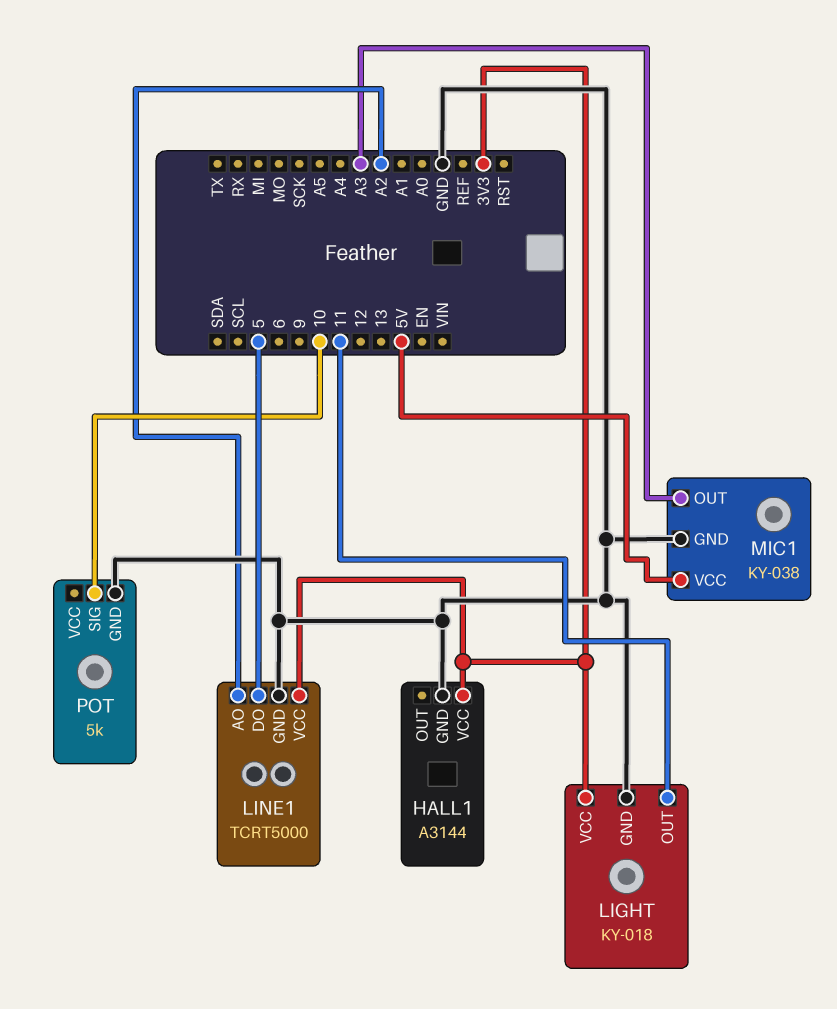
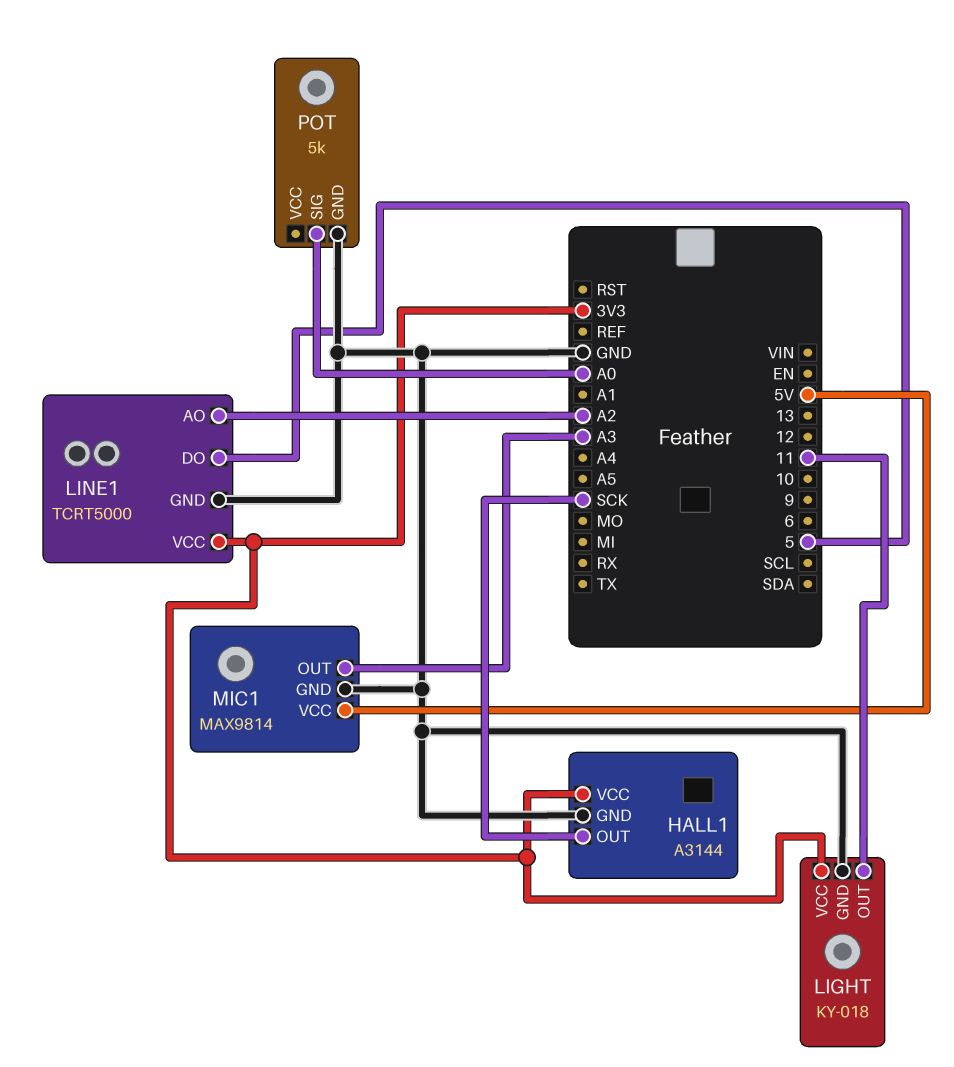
HALL1 pin OUT: none -> SCK
MIC1: KY-038 -> MAX9814
POT pin SIG: 10 -> A0

